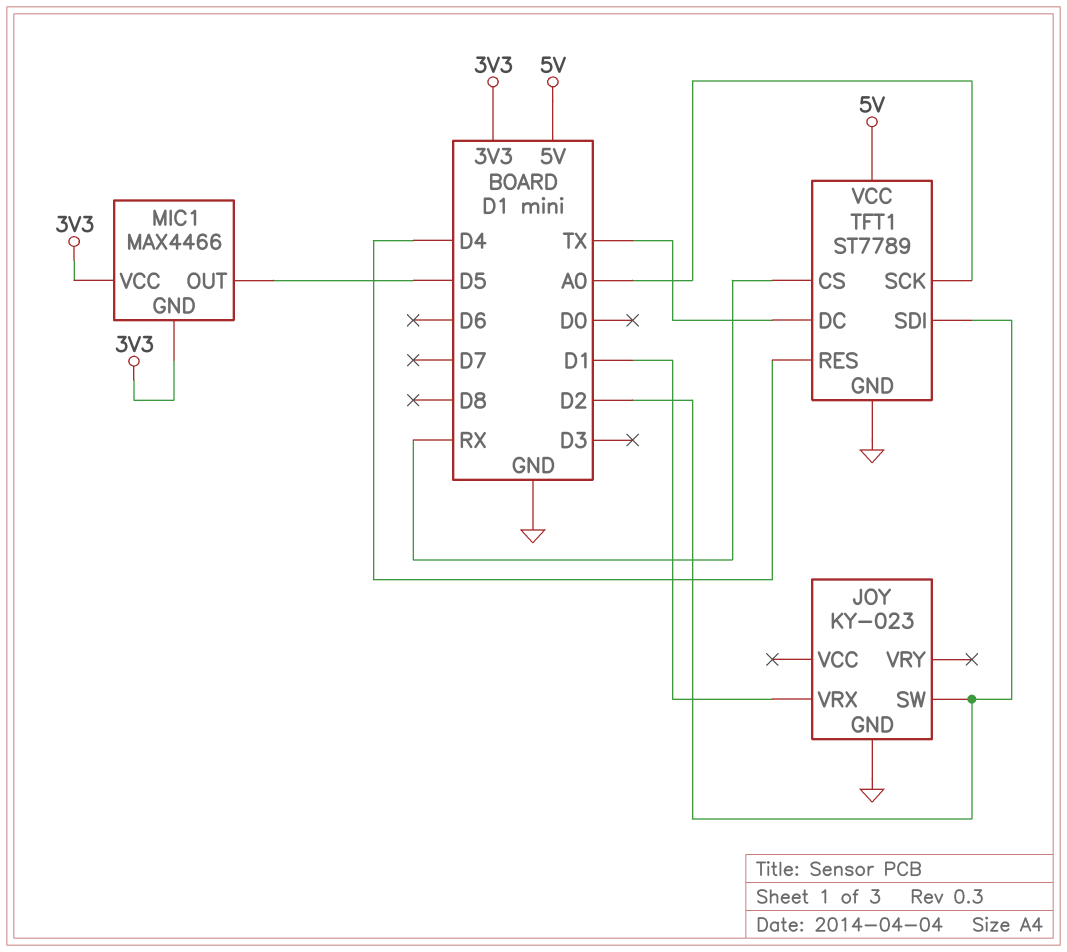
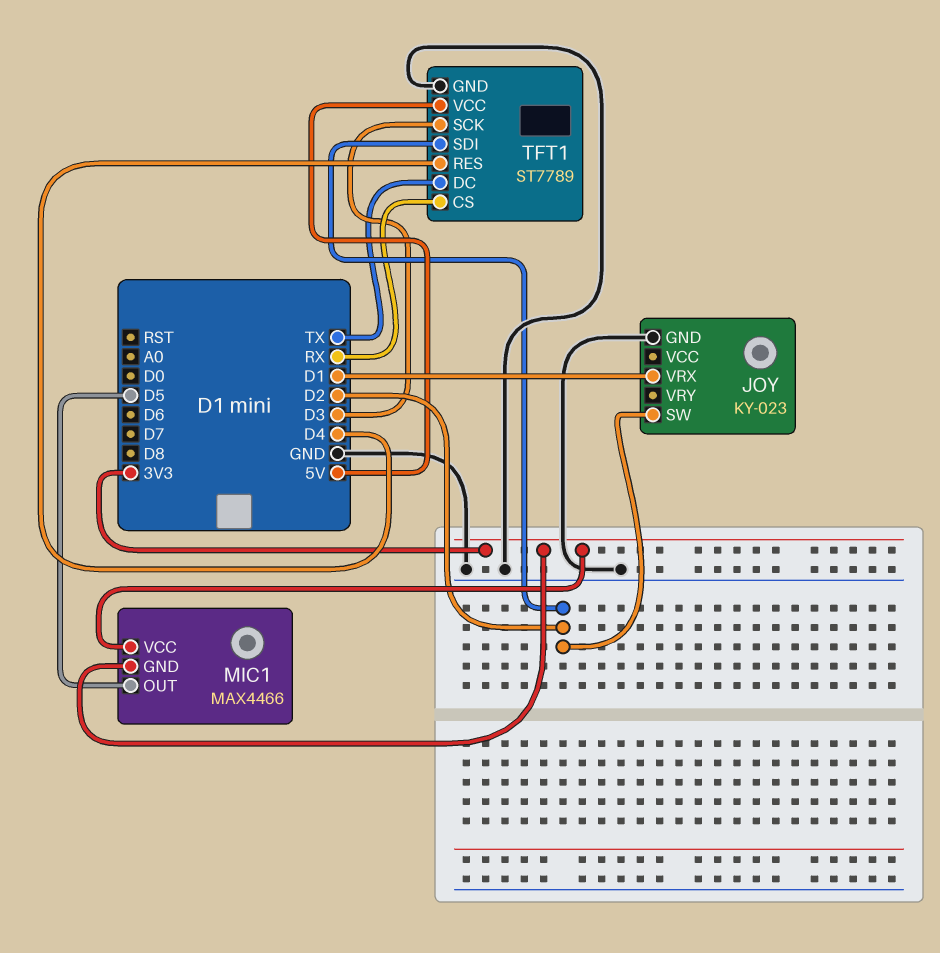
TFT1 pin SCK: A0 -> D3

